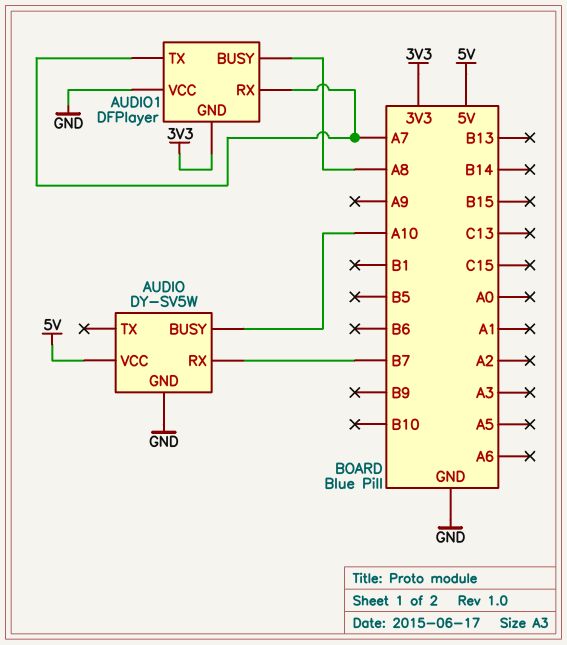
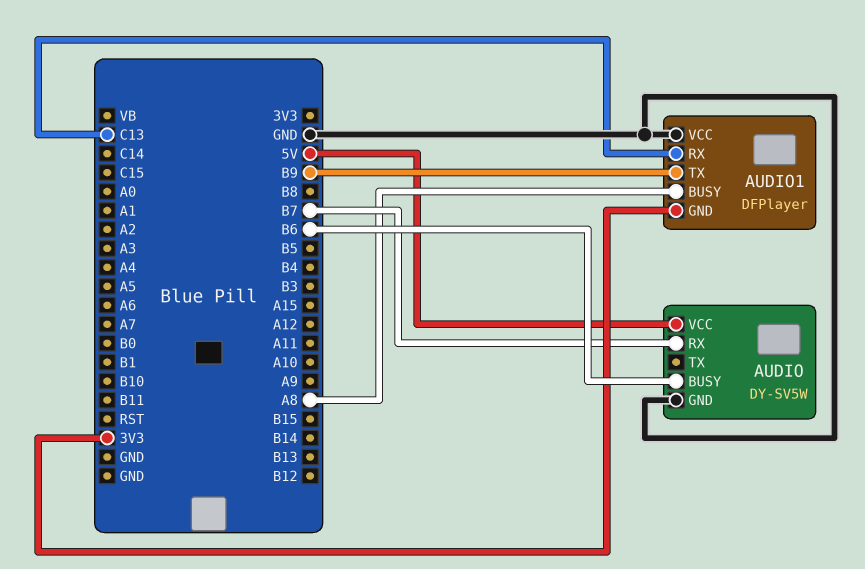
AUDIO pin BUSY: A10 -> B6
AUDIO1 pin RX: A7 -> C13
AUDIO1 pin TX: A7 -> B9

